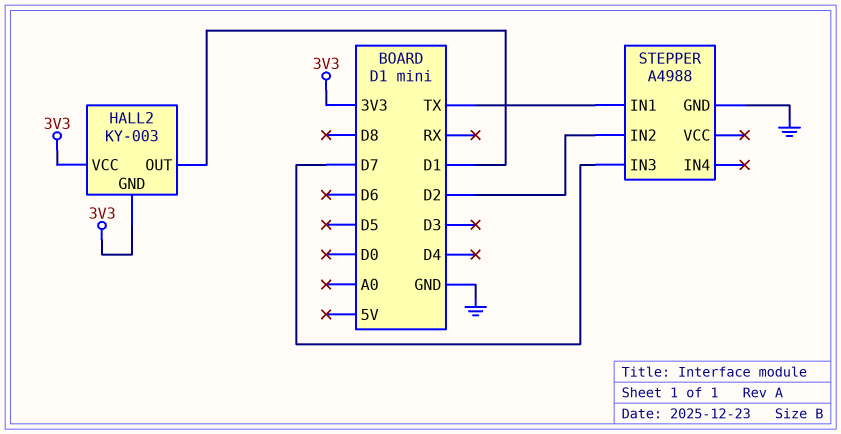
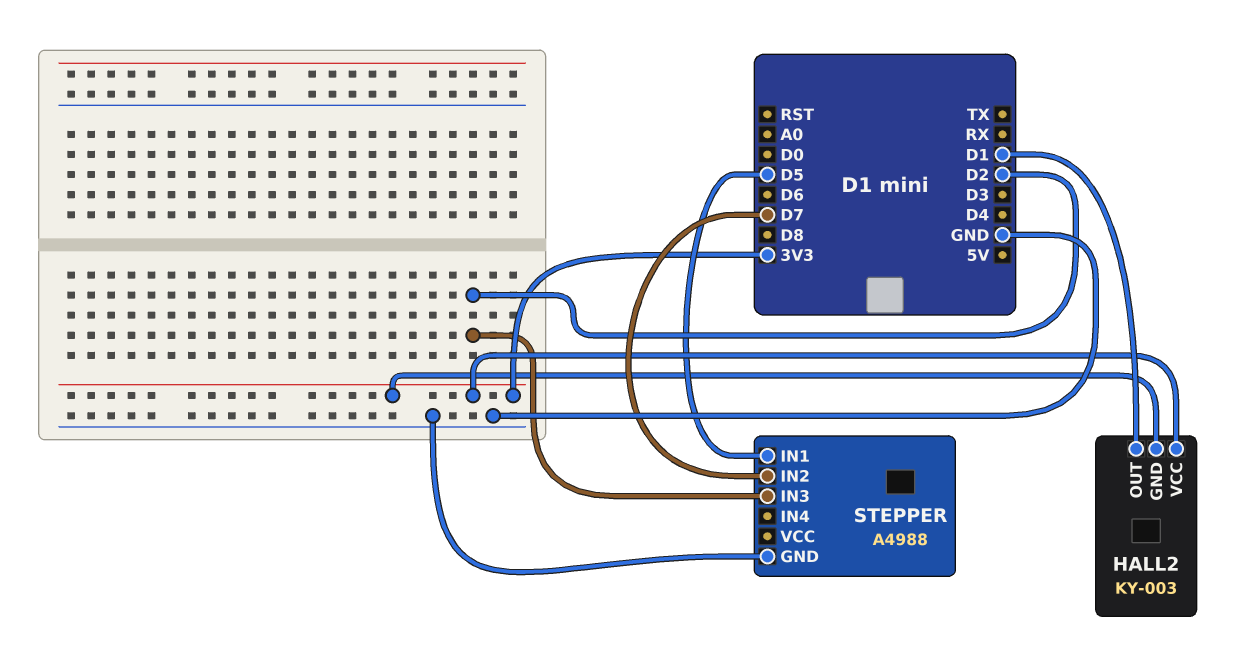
STEPPER pin IN1: TX -> D5
STEPPER pin IN2: D2 -> D7
STEPPER pin IN3: D7 -> D2

